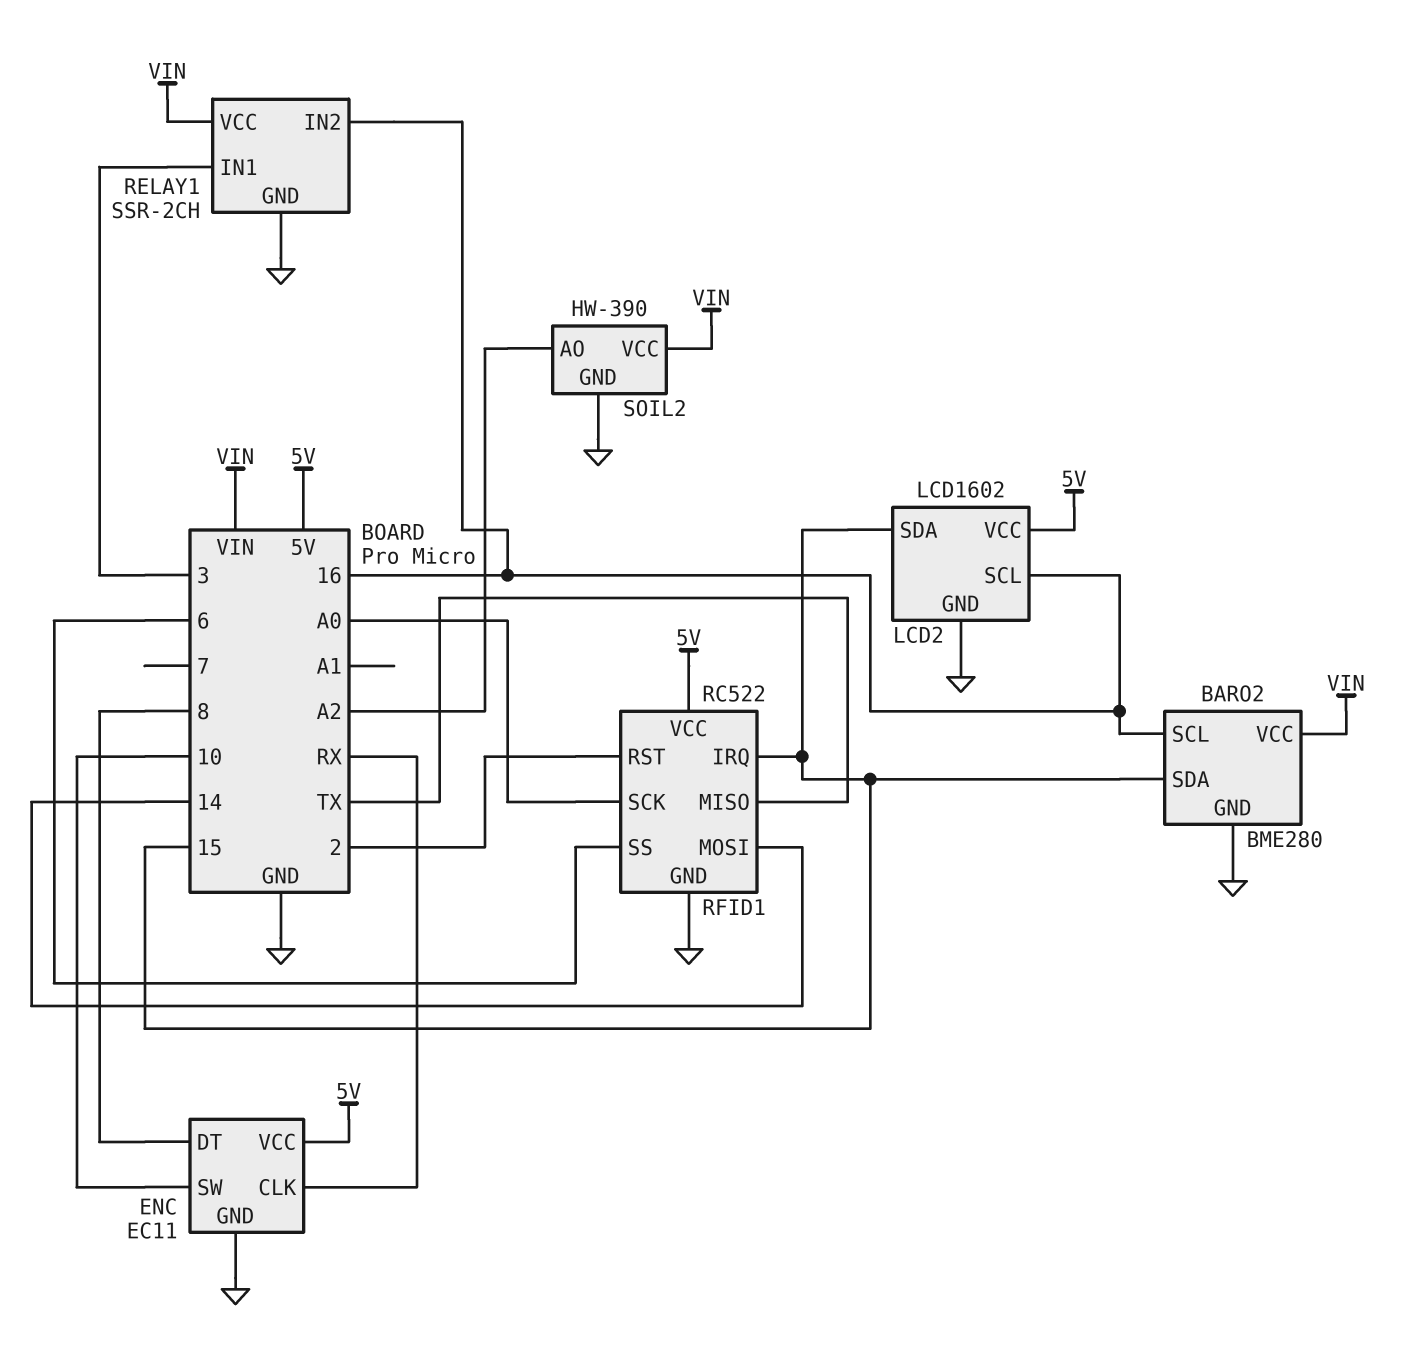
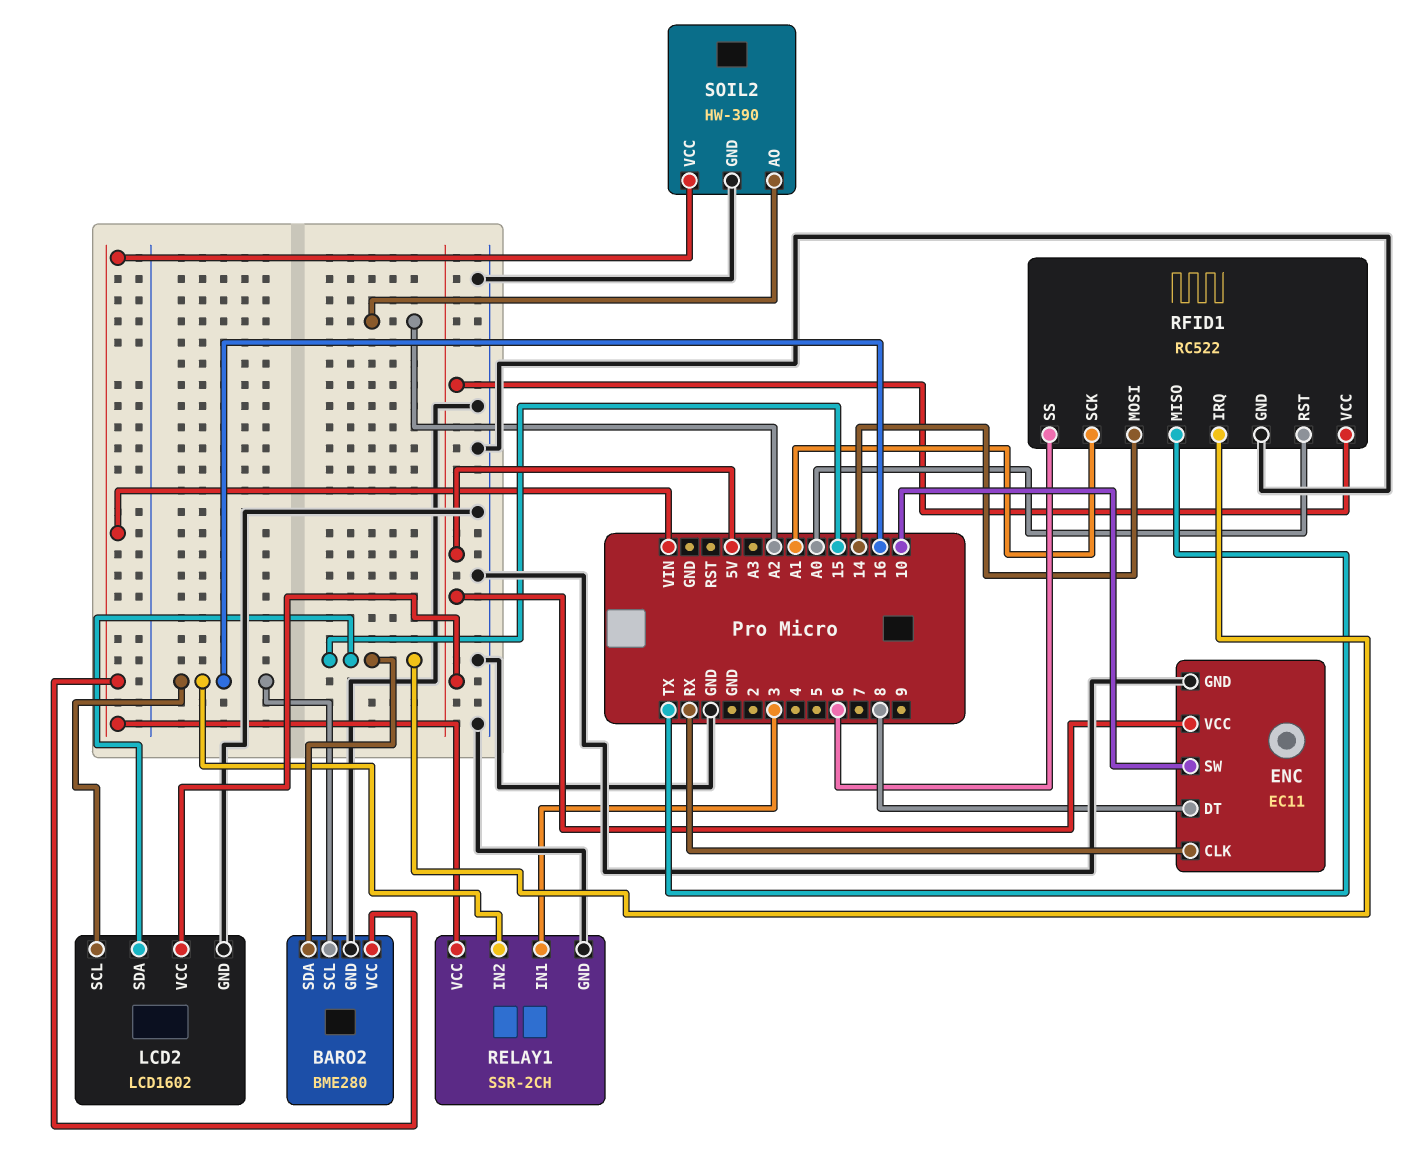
RFID1 pin RST: 2 -> A0
RFID1 pin SCK: A0 -> A1

